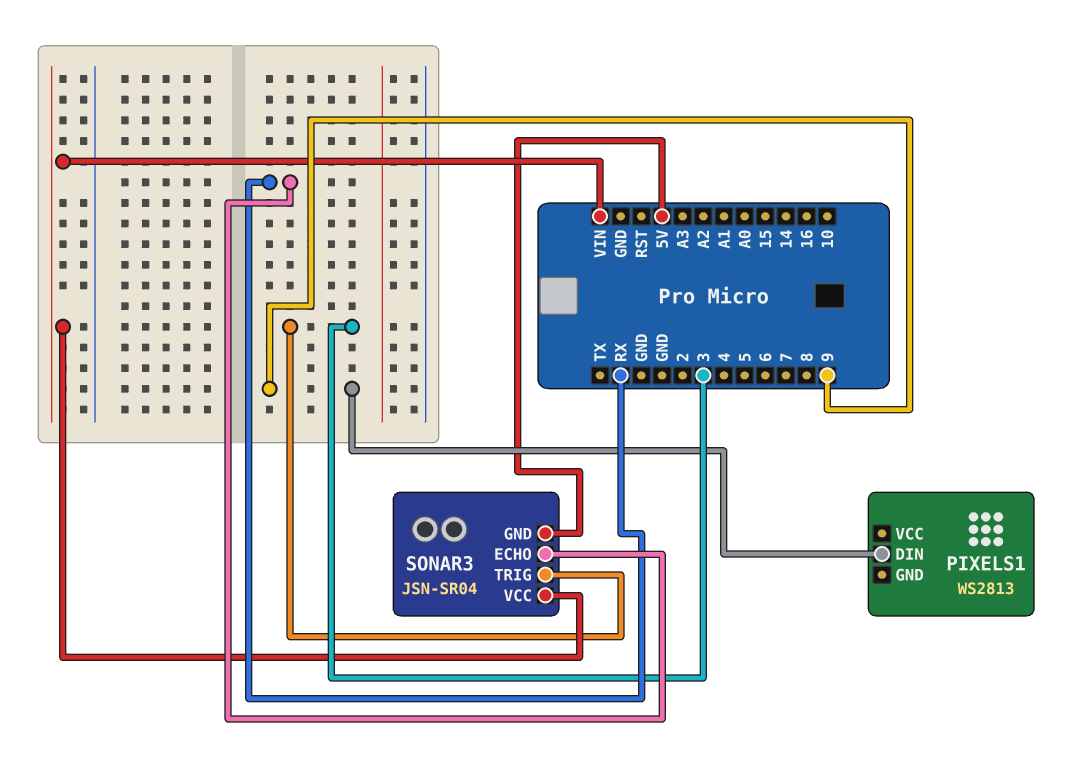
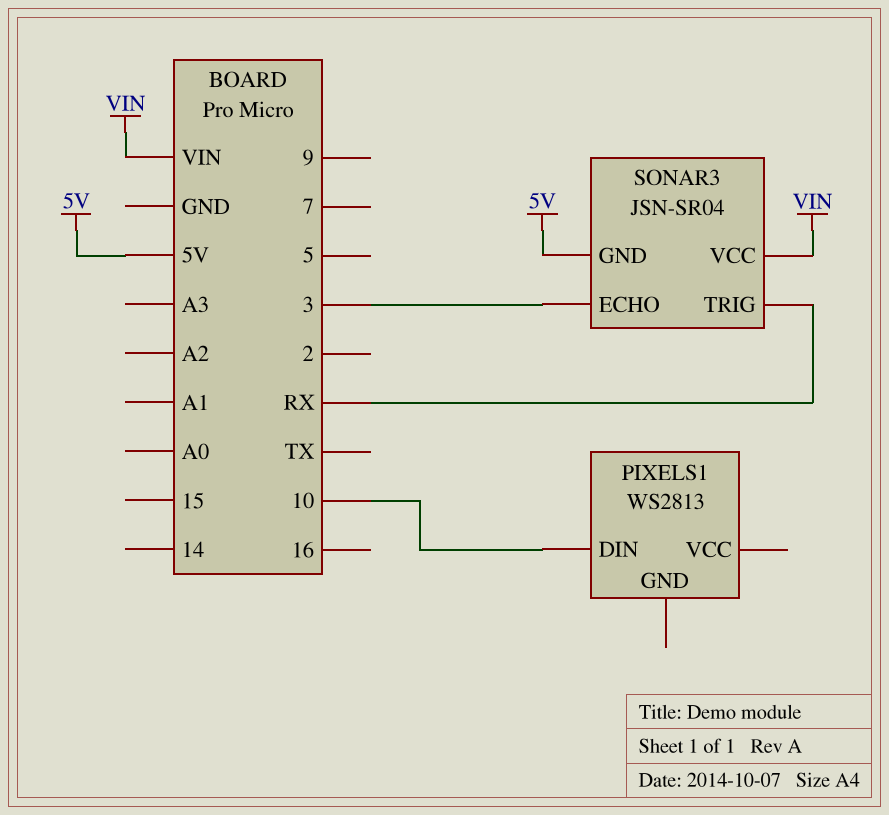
PIXELS1 pin DIN: 9 -> 10
SONAR3 pin ECHO: RX -> 3
SONAR3 pin TRIG: 3 -> RX

